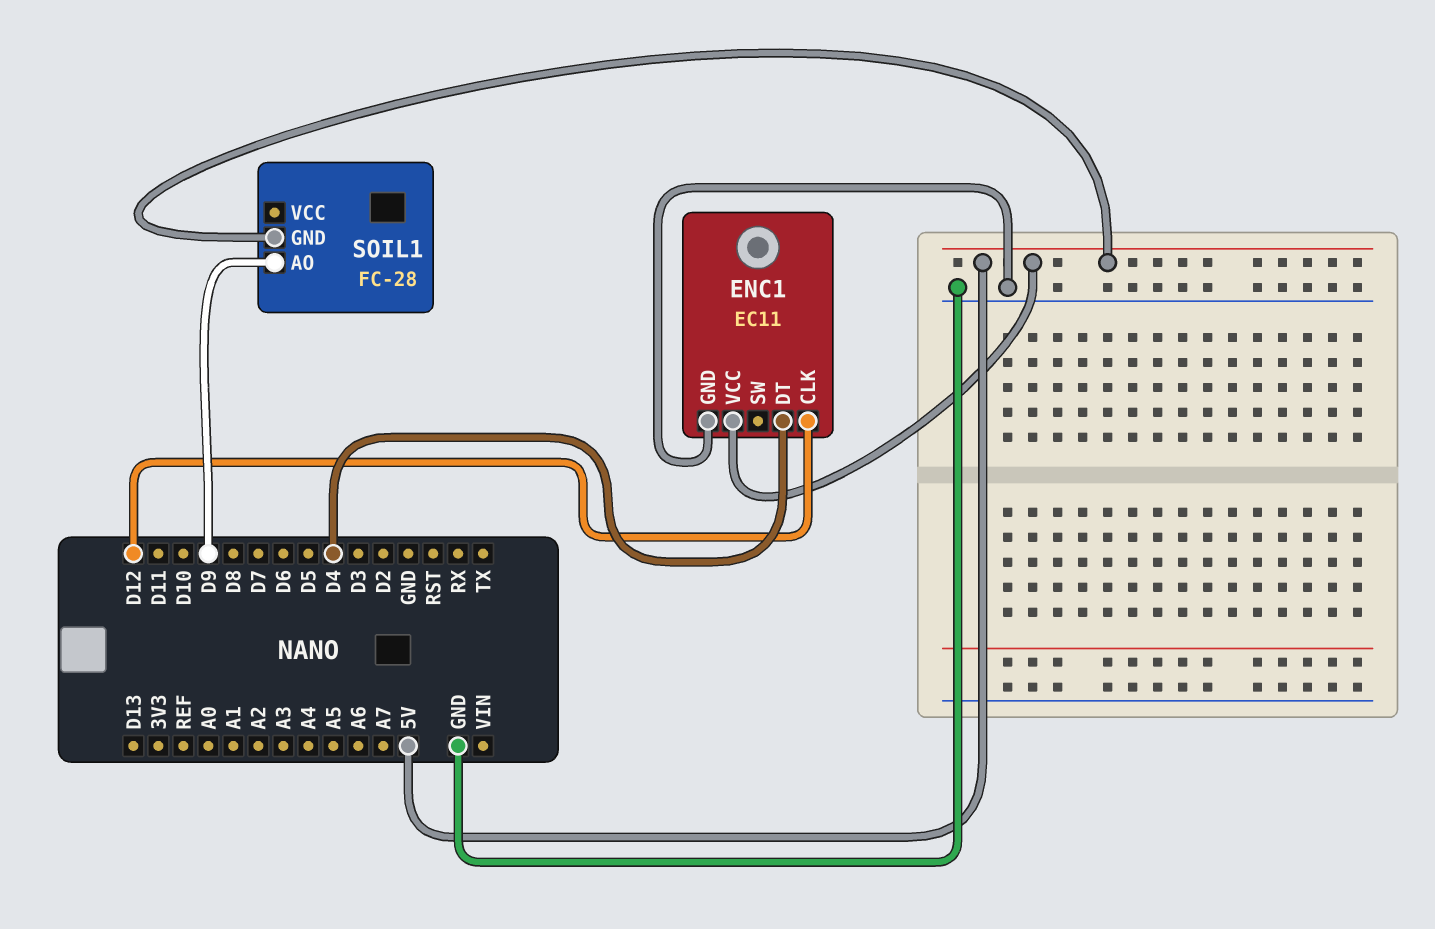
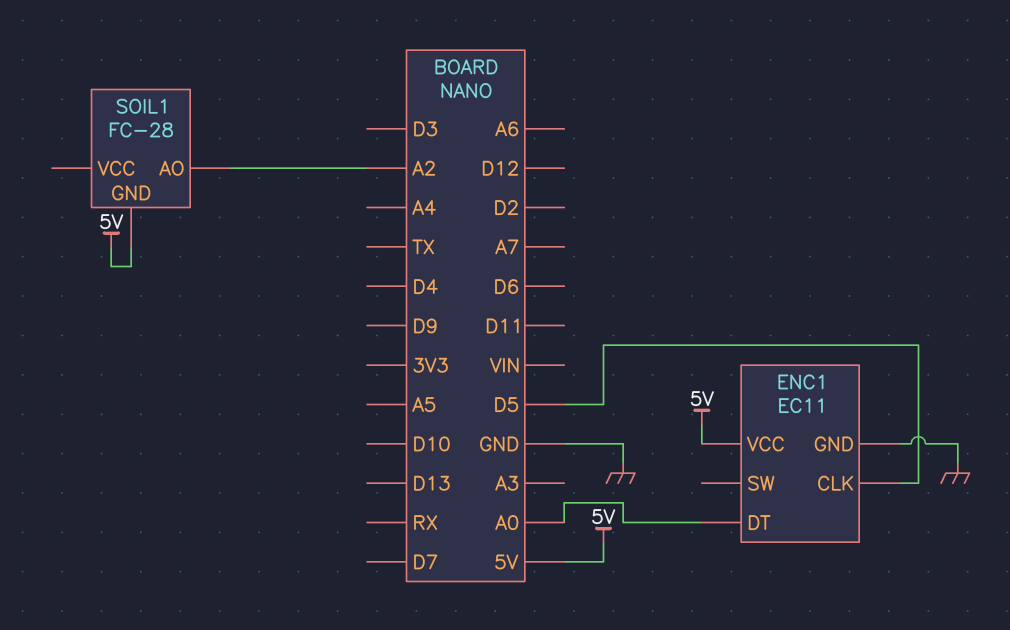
ENC1 pin CLK: D12 -> D5
ENC1 pin DT: D4 -> A0
SOIL1 pin AO: D9 -> A2

